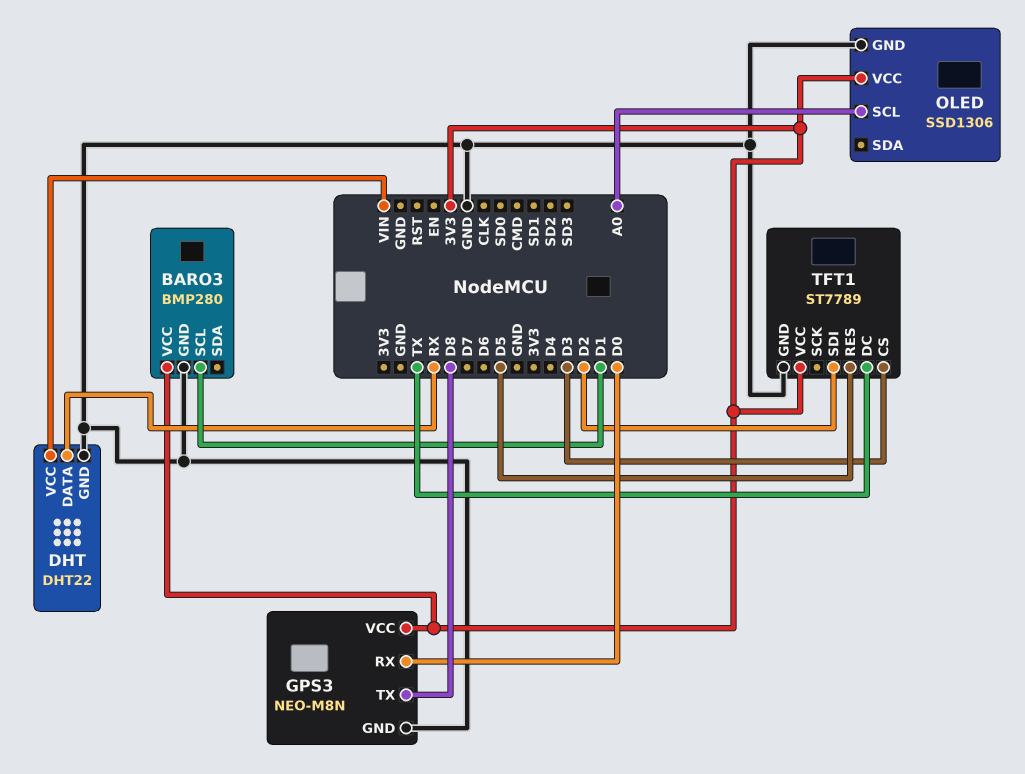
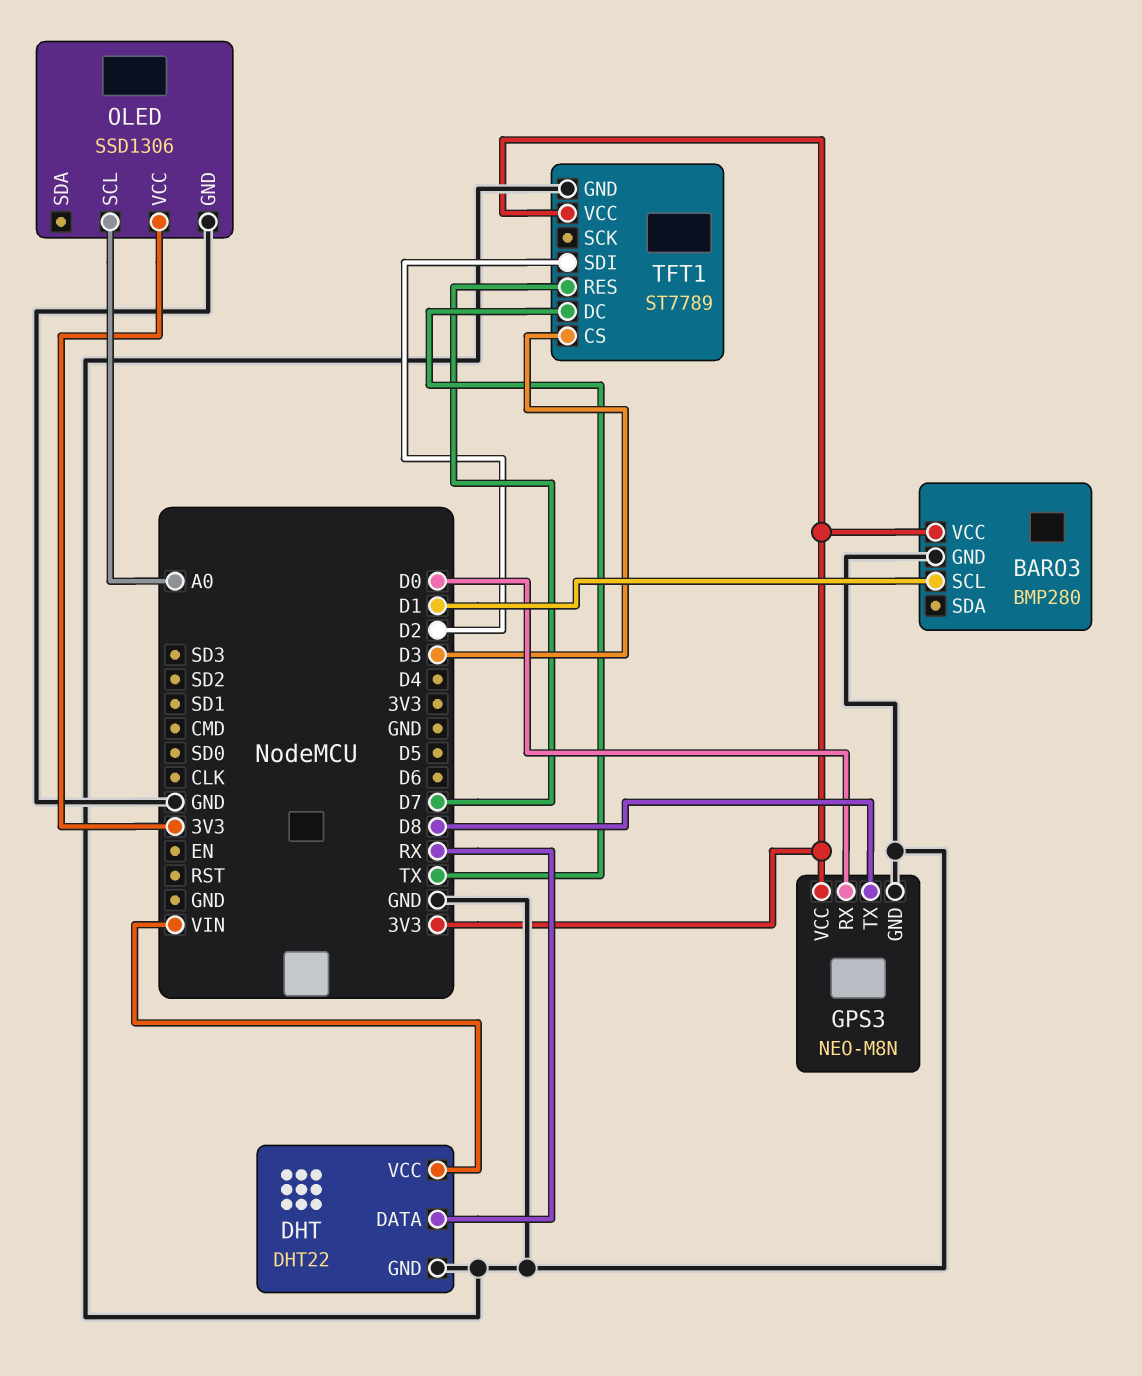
TFT1 pin RES: D5 -> D7

